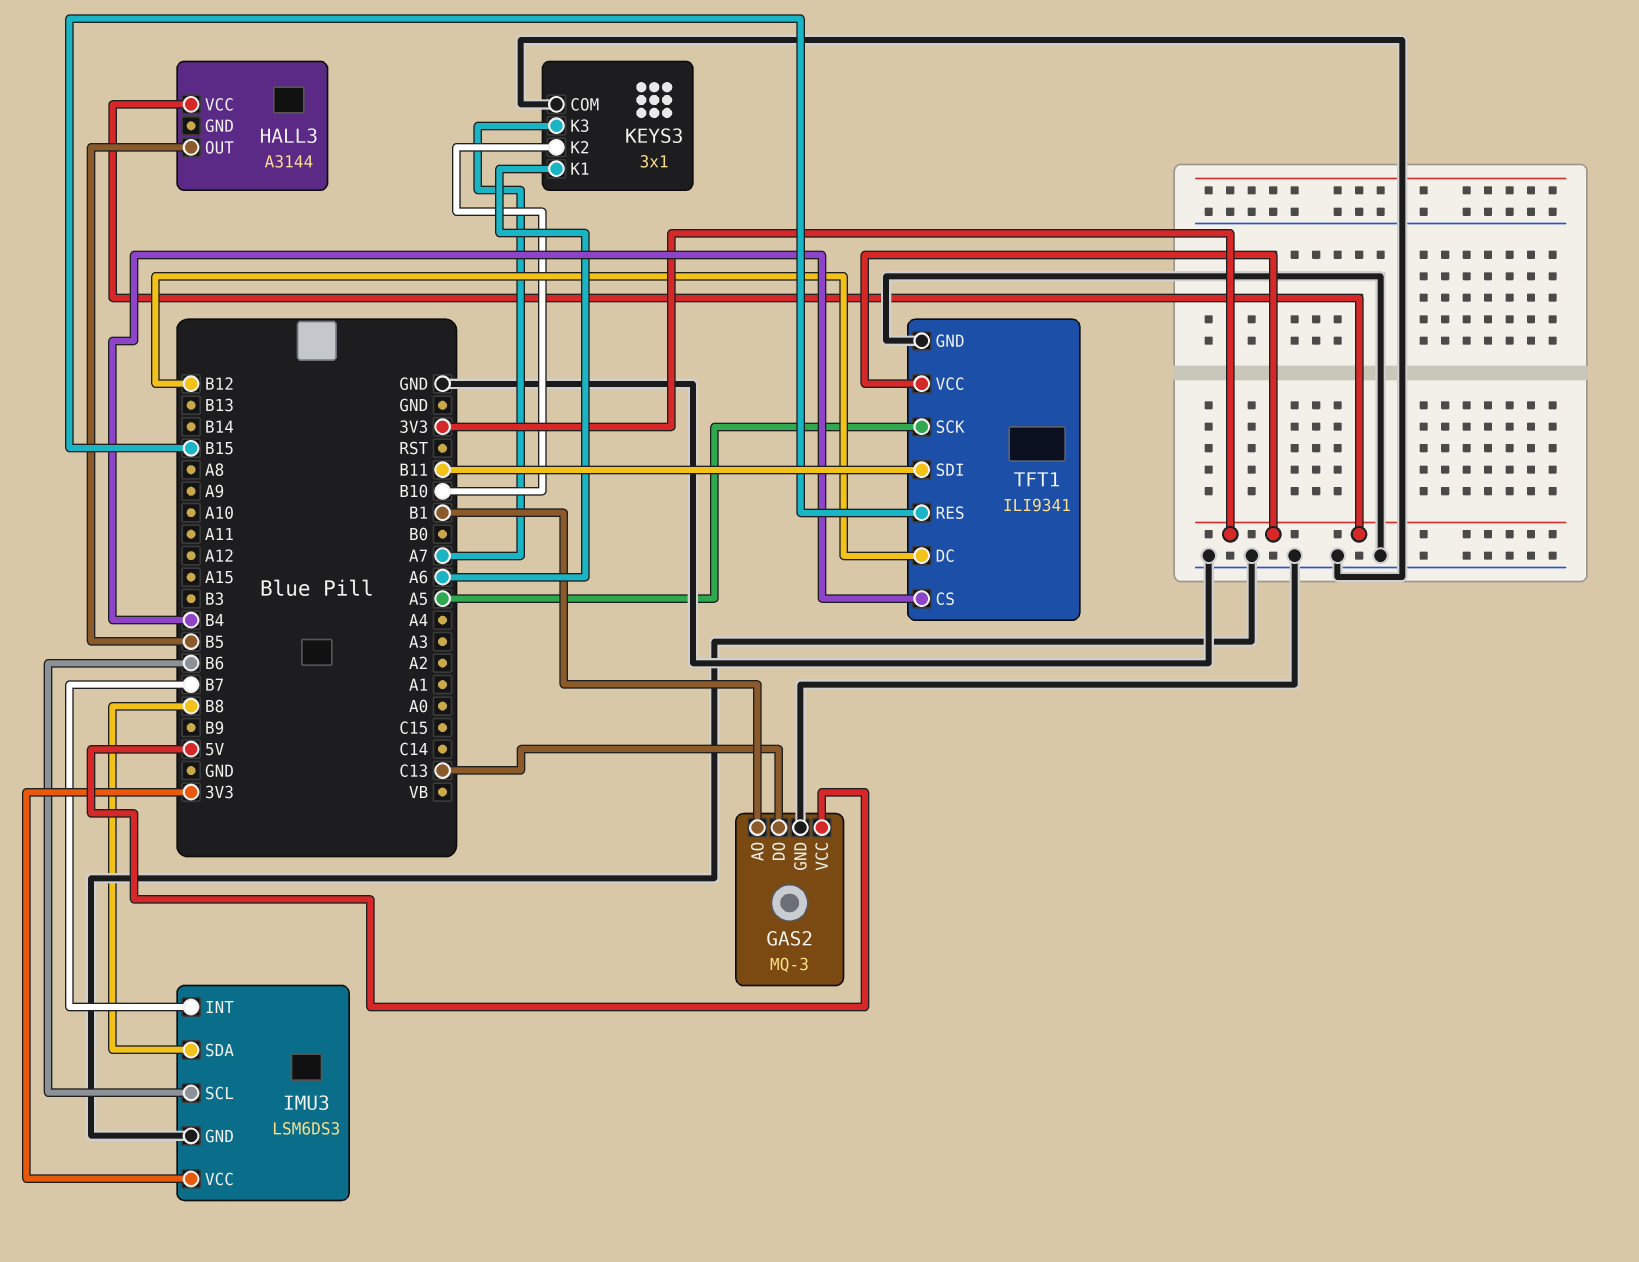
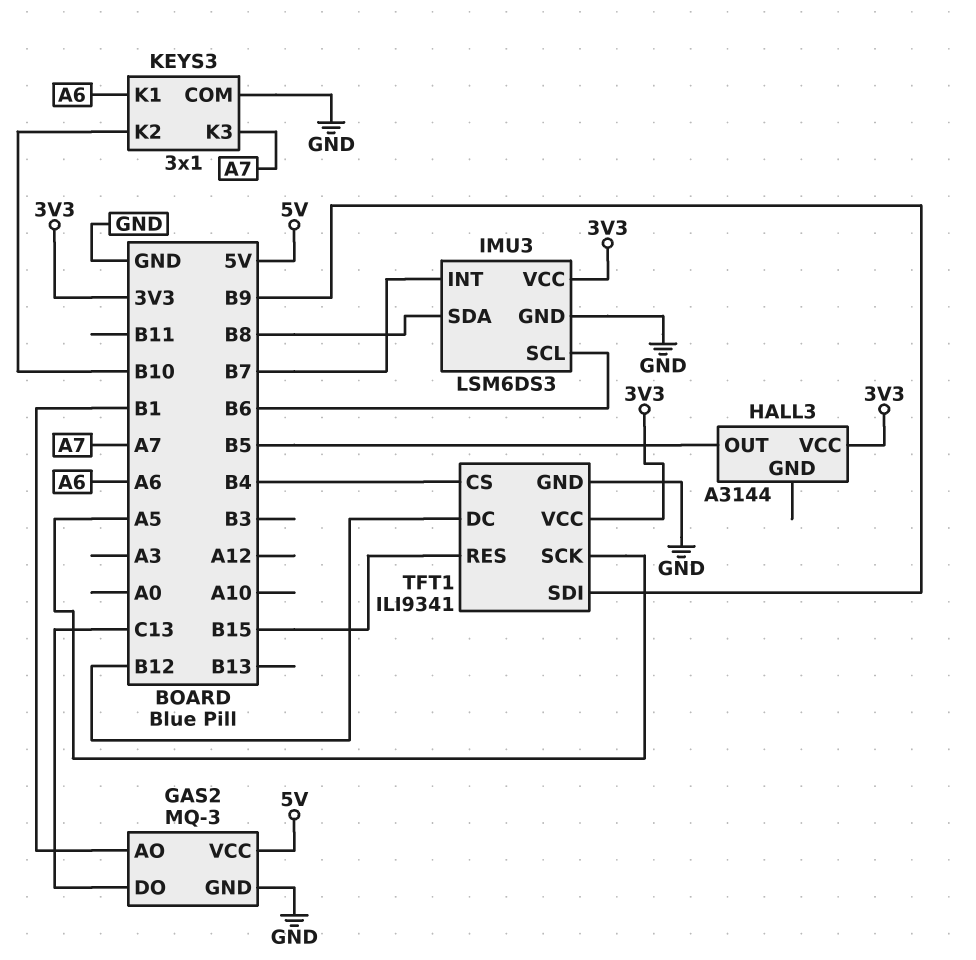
TFT1 pin SDI: B11 -> B9

